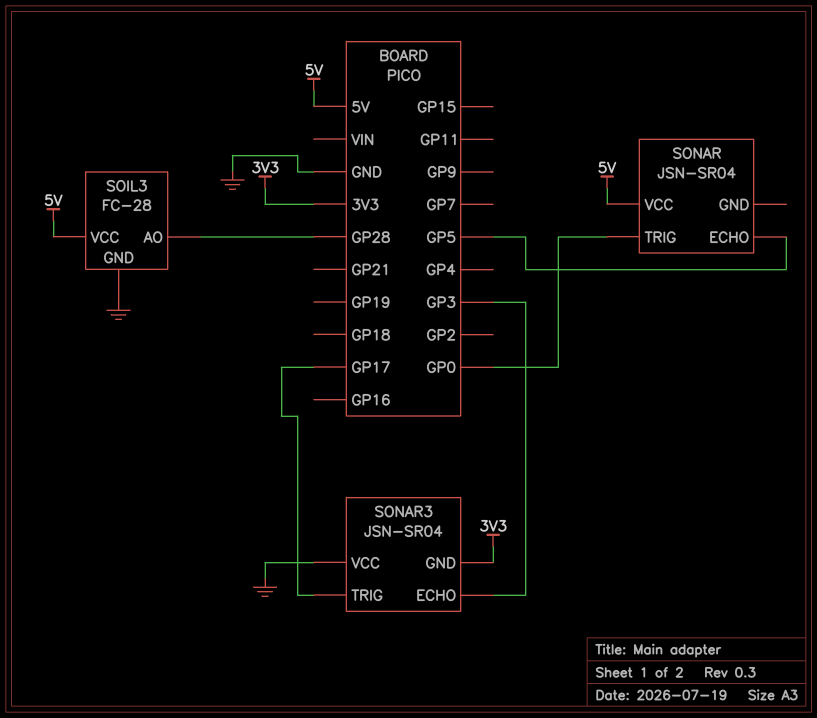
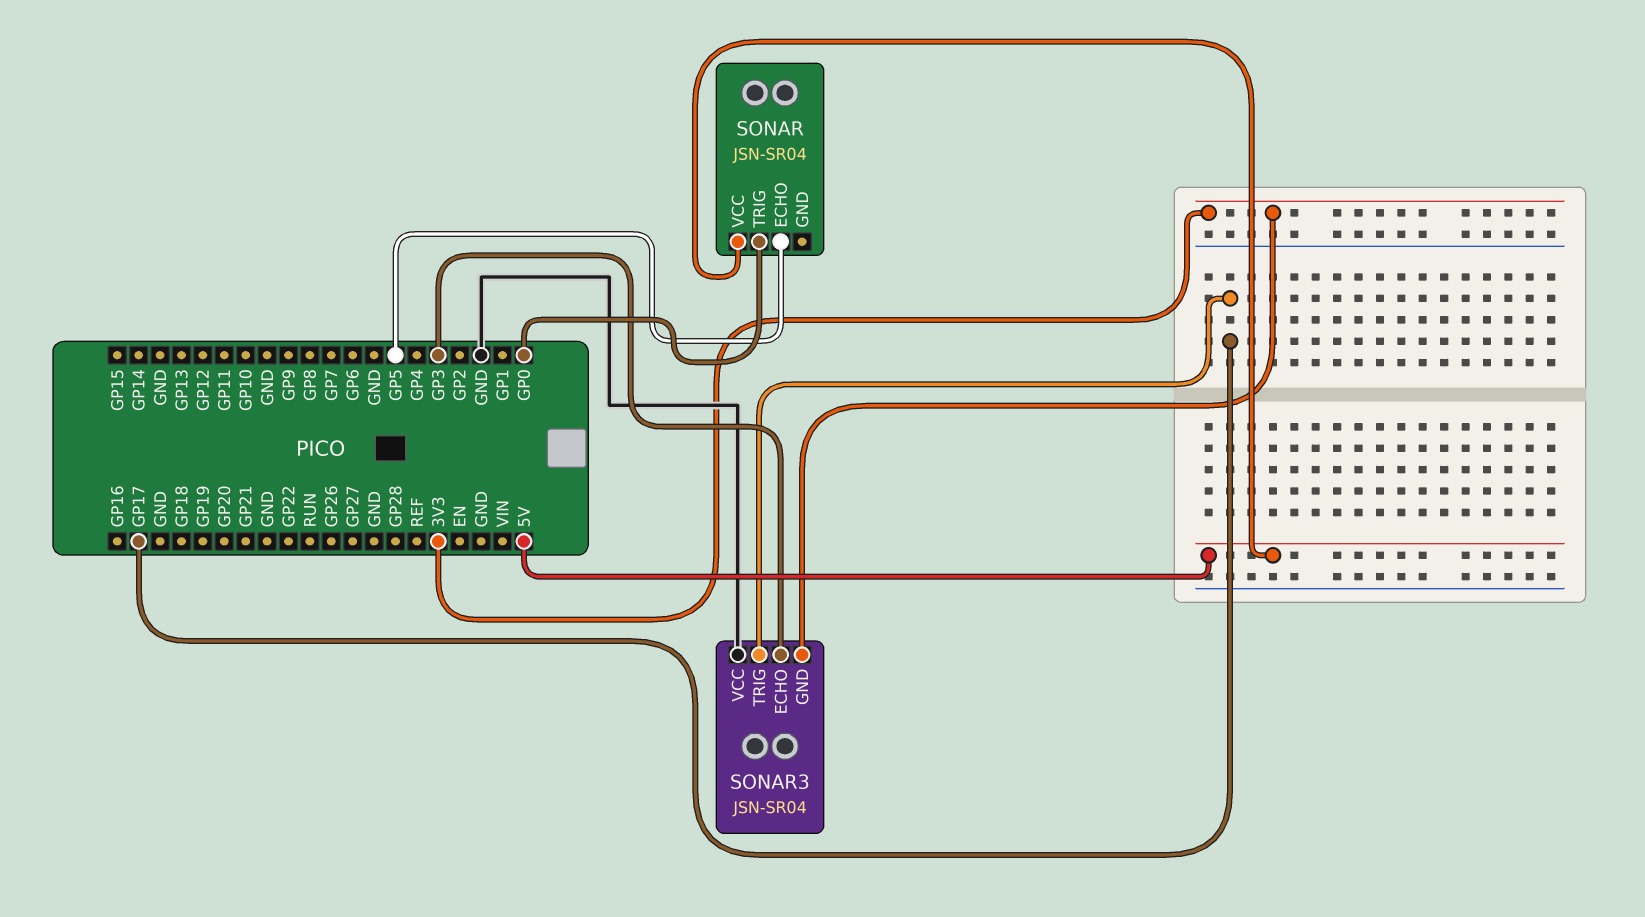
SOIL3: FC-28 -> none
SOIL3 pin AO: GP28 -> none
SOIL3 pin GND: GND -> none
SOIL3 pin VCC: 5V -> none

